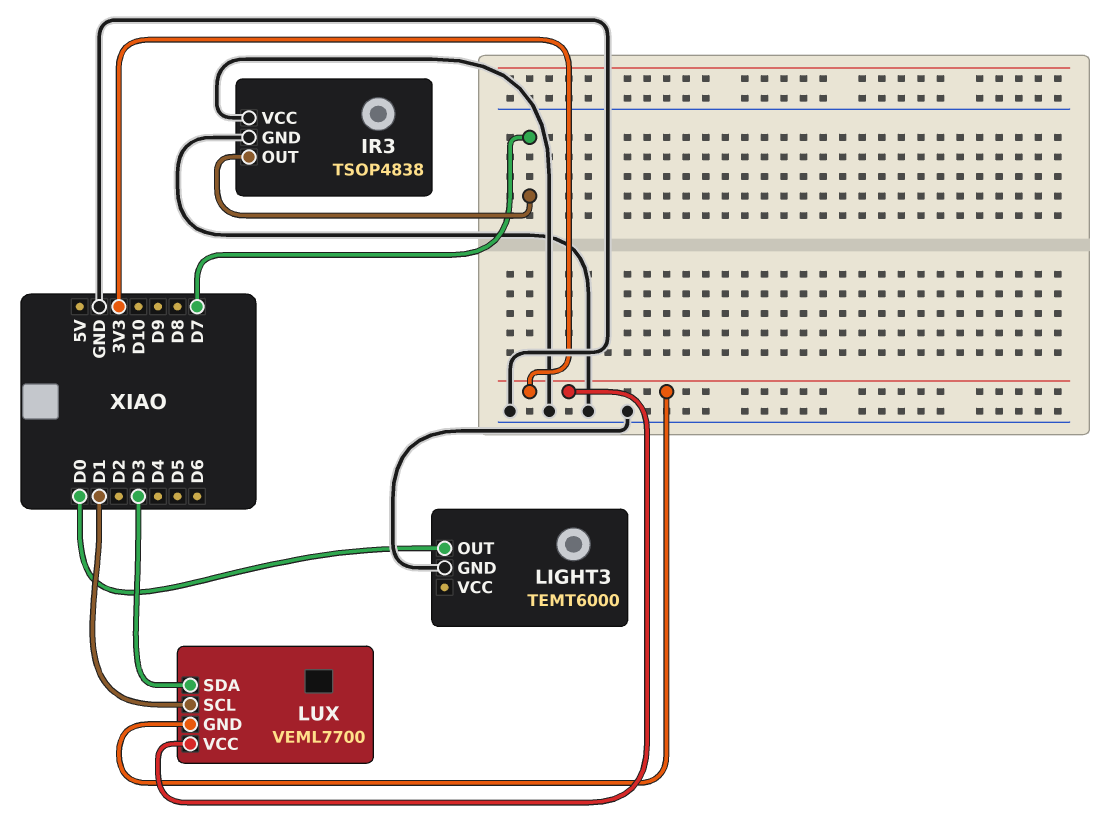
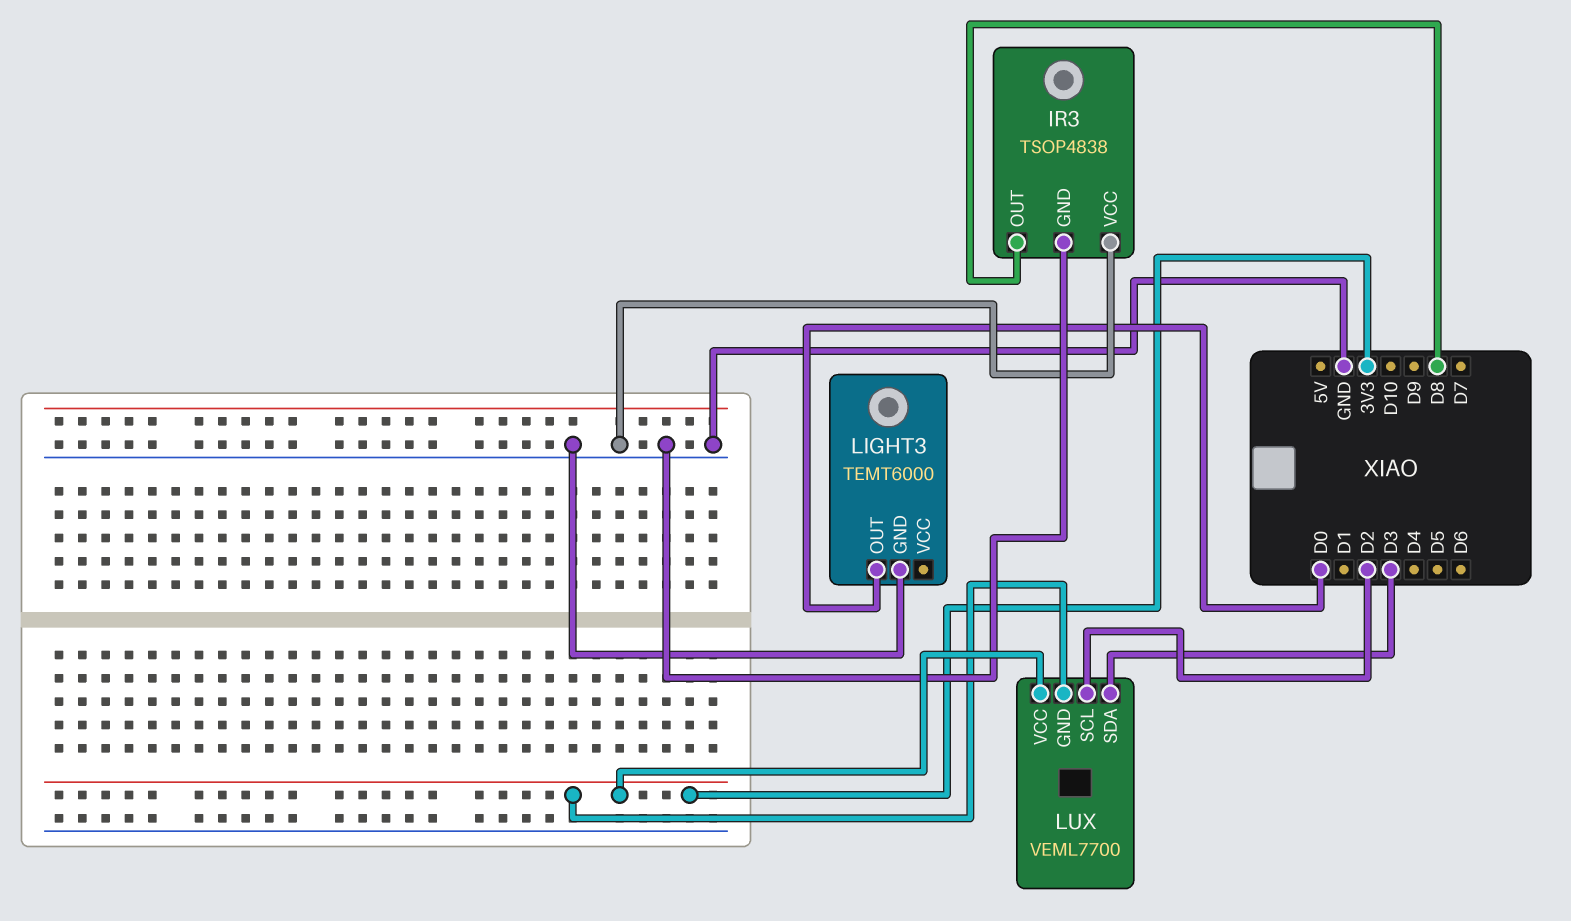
IR3 pin OUT: D7 -> D8
LUX pin SCL: D1 -> D2

